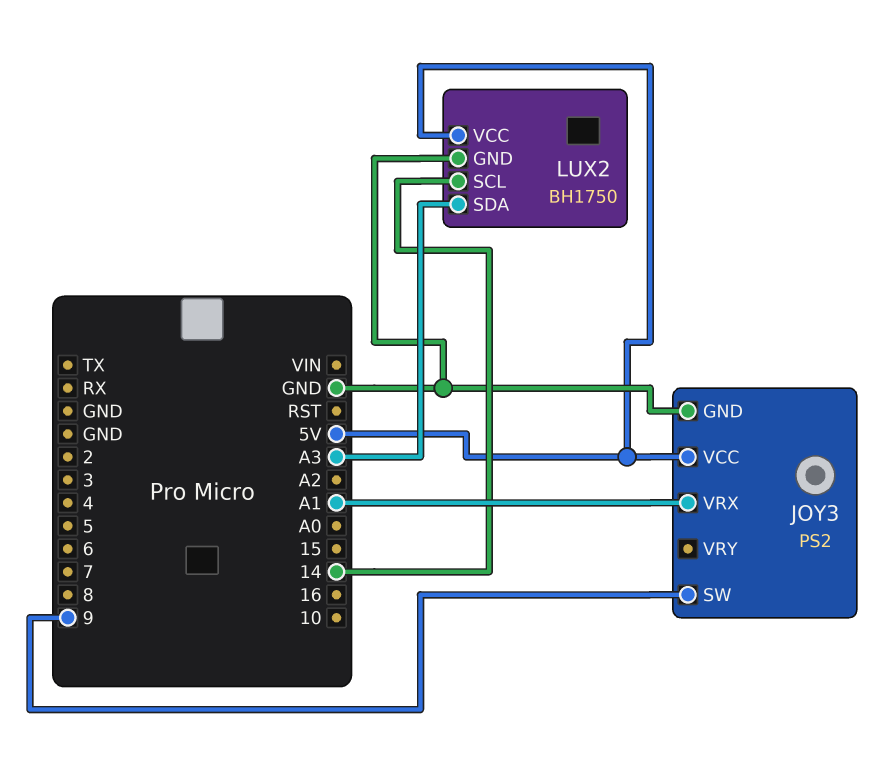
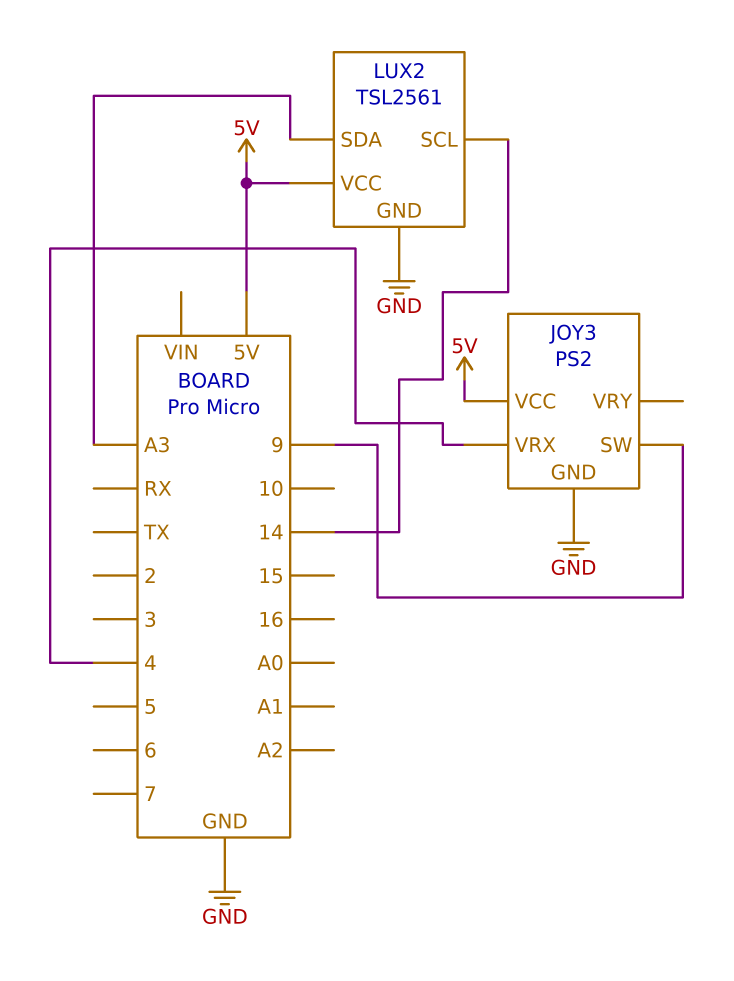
JOY3 pin VRX: A1 -> 4
LUX2: BH1750 -> TSL2561

